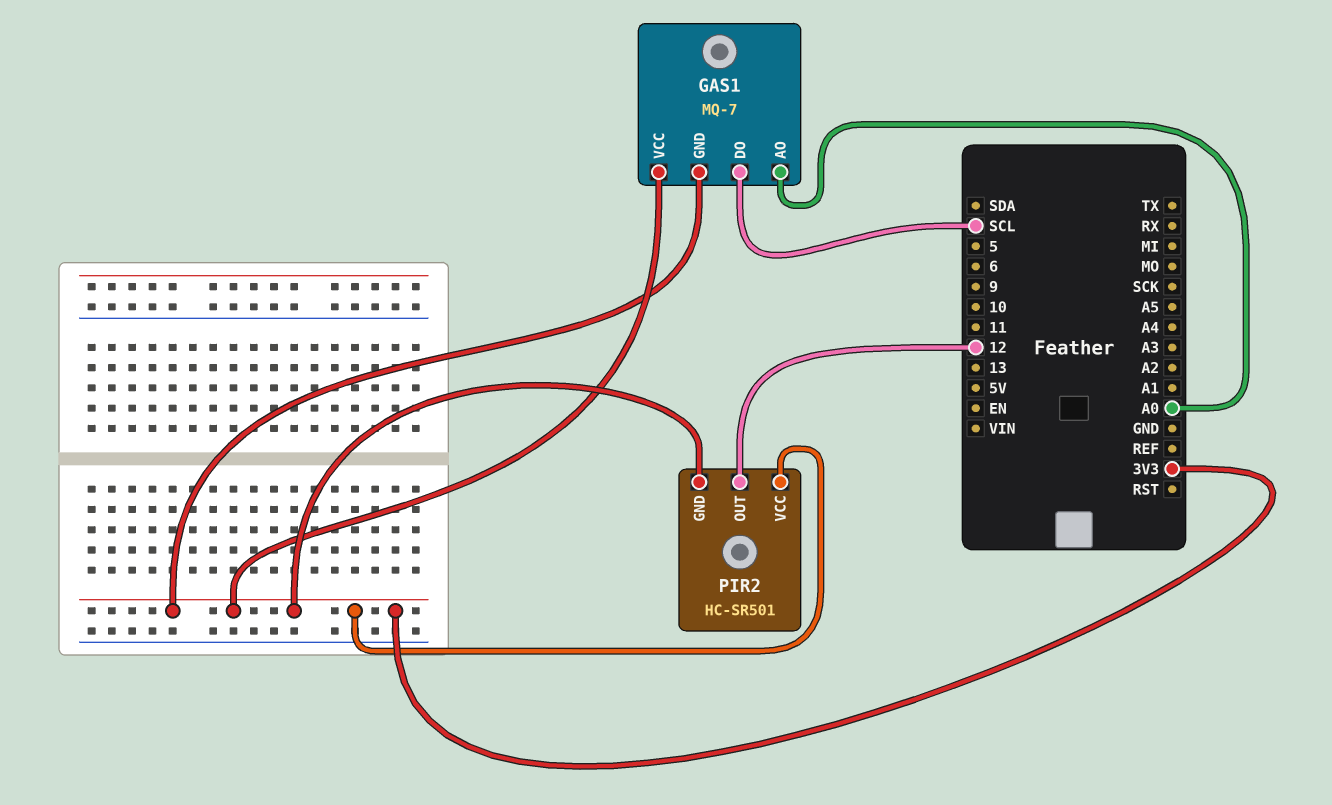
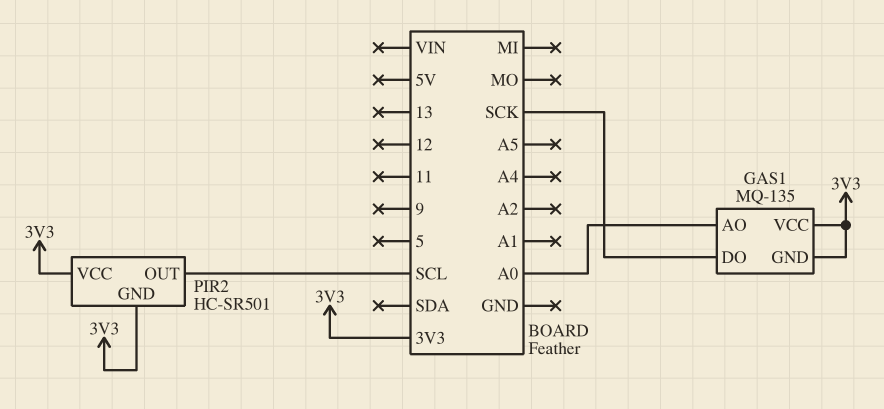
GAS1: MQ-7 -> MQ-135
GAS1 pin DO: SCL -> SCK
PIR2 pin OUT: 12 -> SCL

